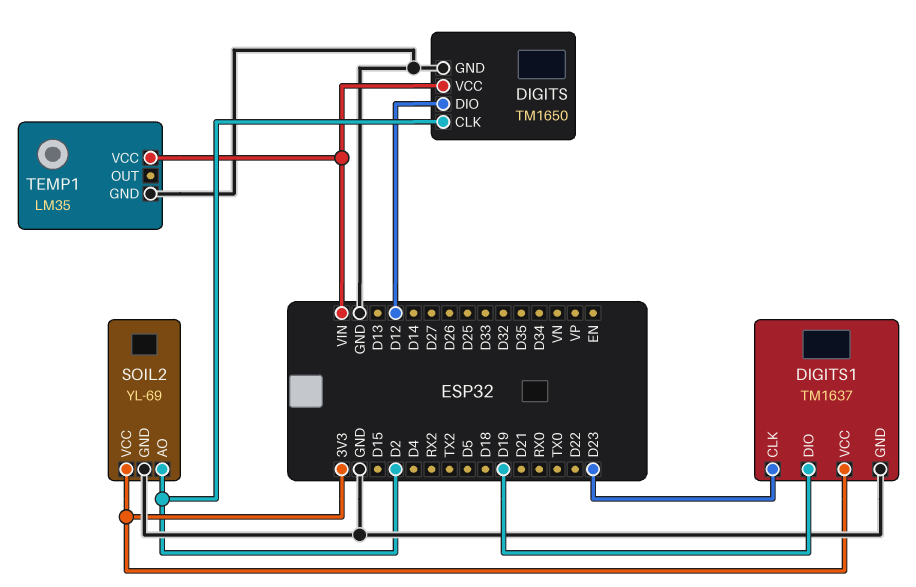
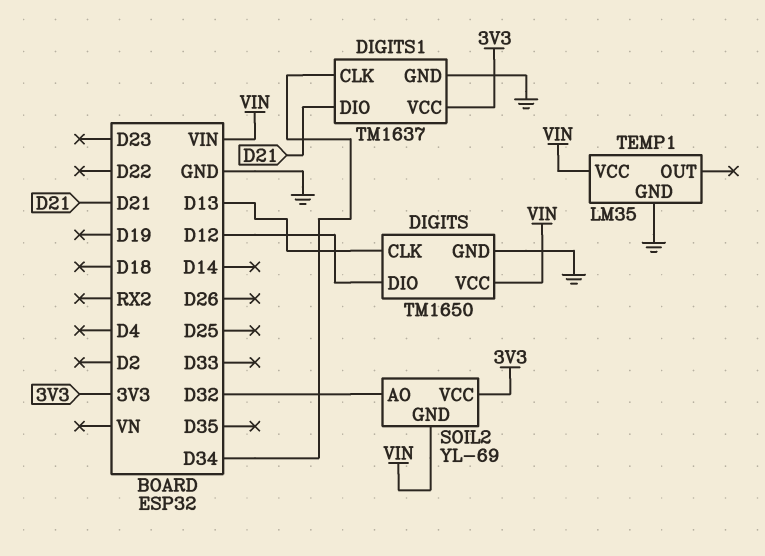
DIGITS pin CLK: D2 -> D13
DIGITS1 pin CLK: D23 -> D34
DIGITS1 pin DIO: D19 -> D21
SOIL2 pin AO: D2 -> D32
SOIL2 pin GND: GND -> VIN

